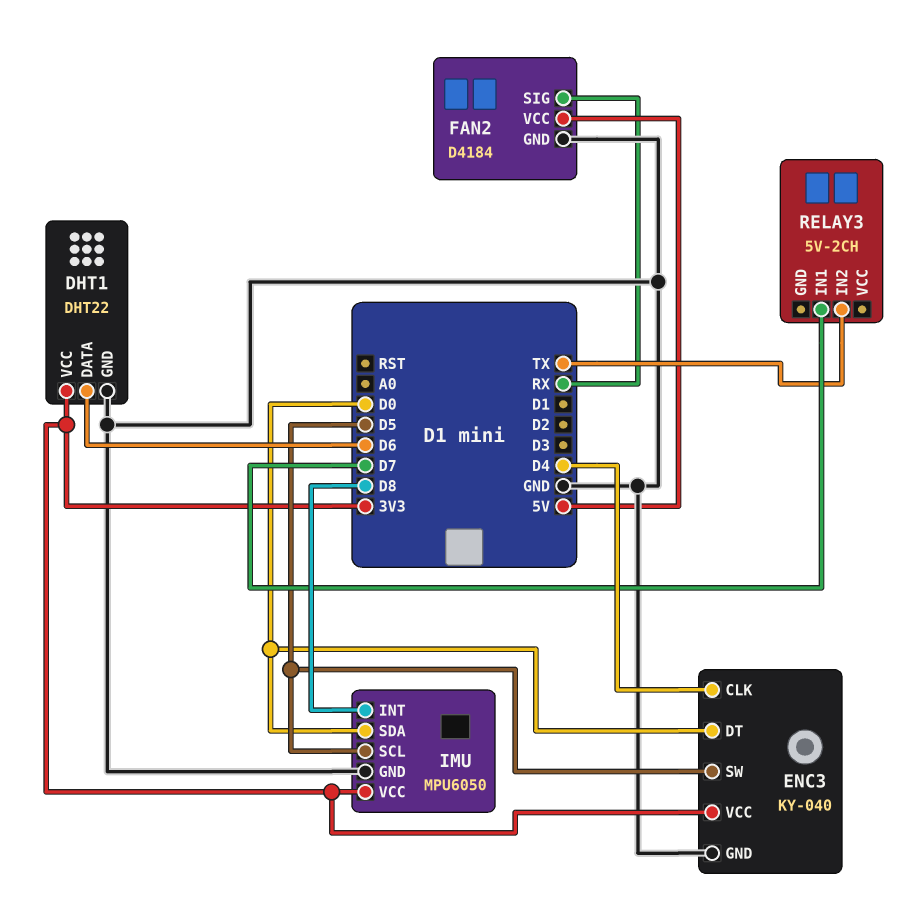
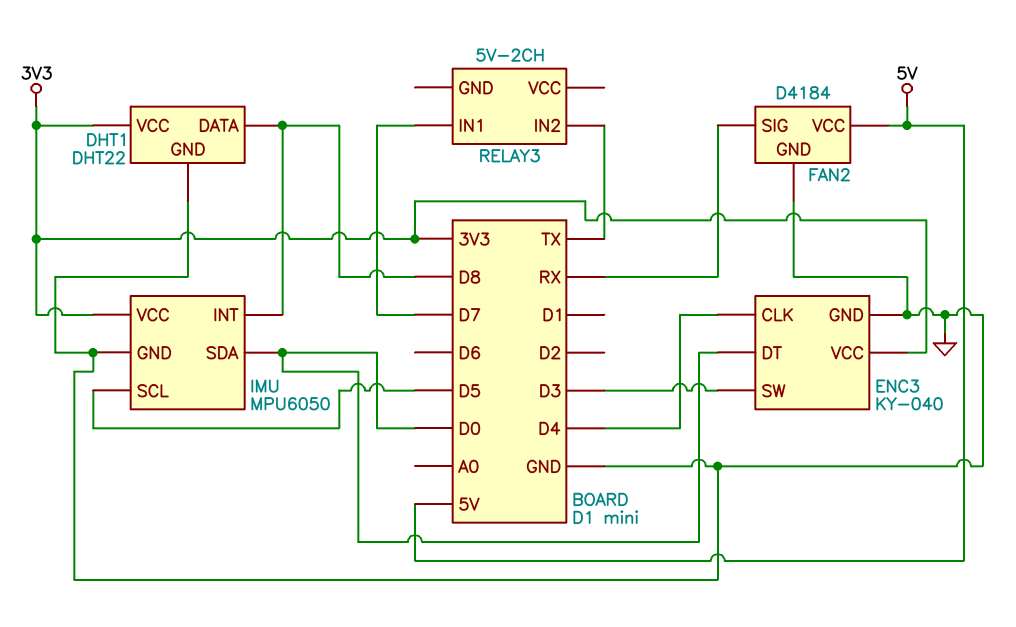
DHT1 pin DATA: D6 -> D8
ENC3 pin SW: D5 -> D3

